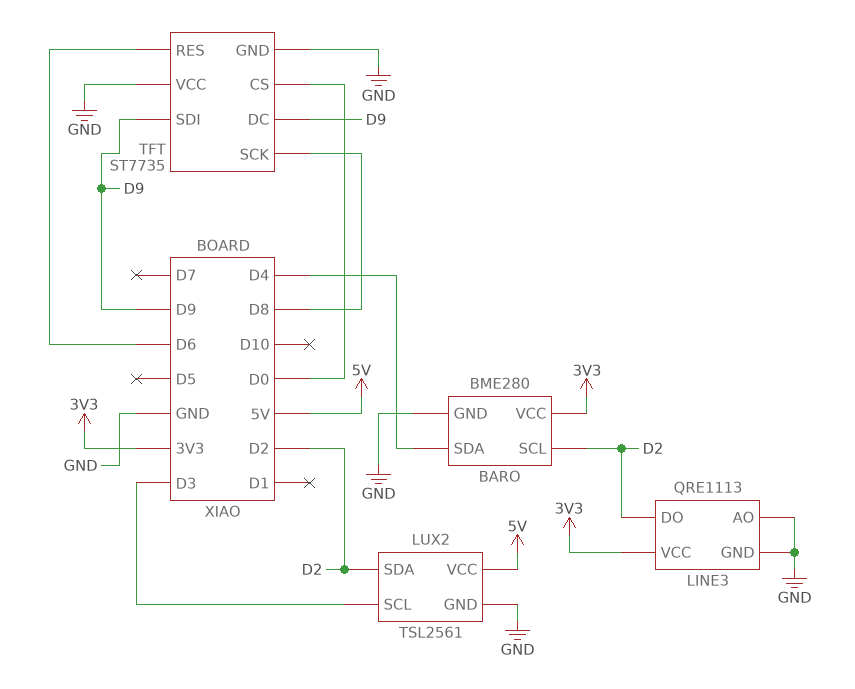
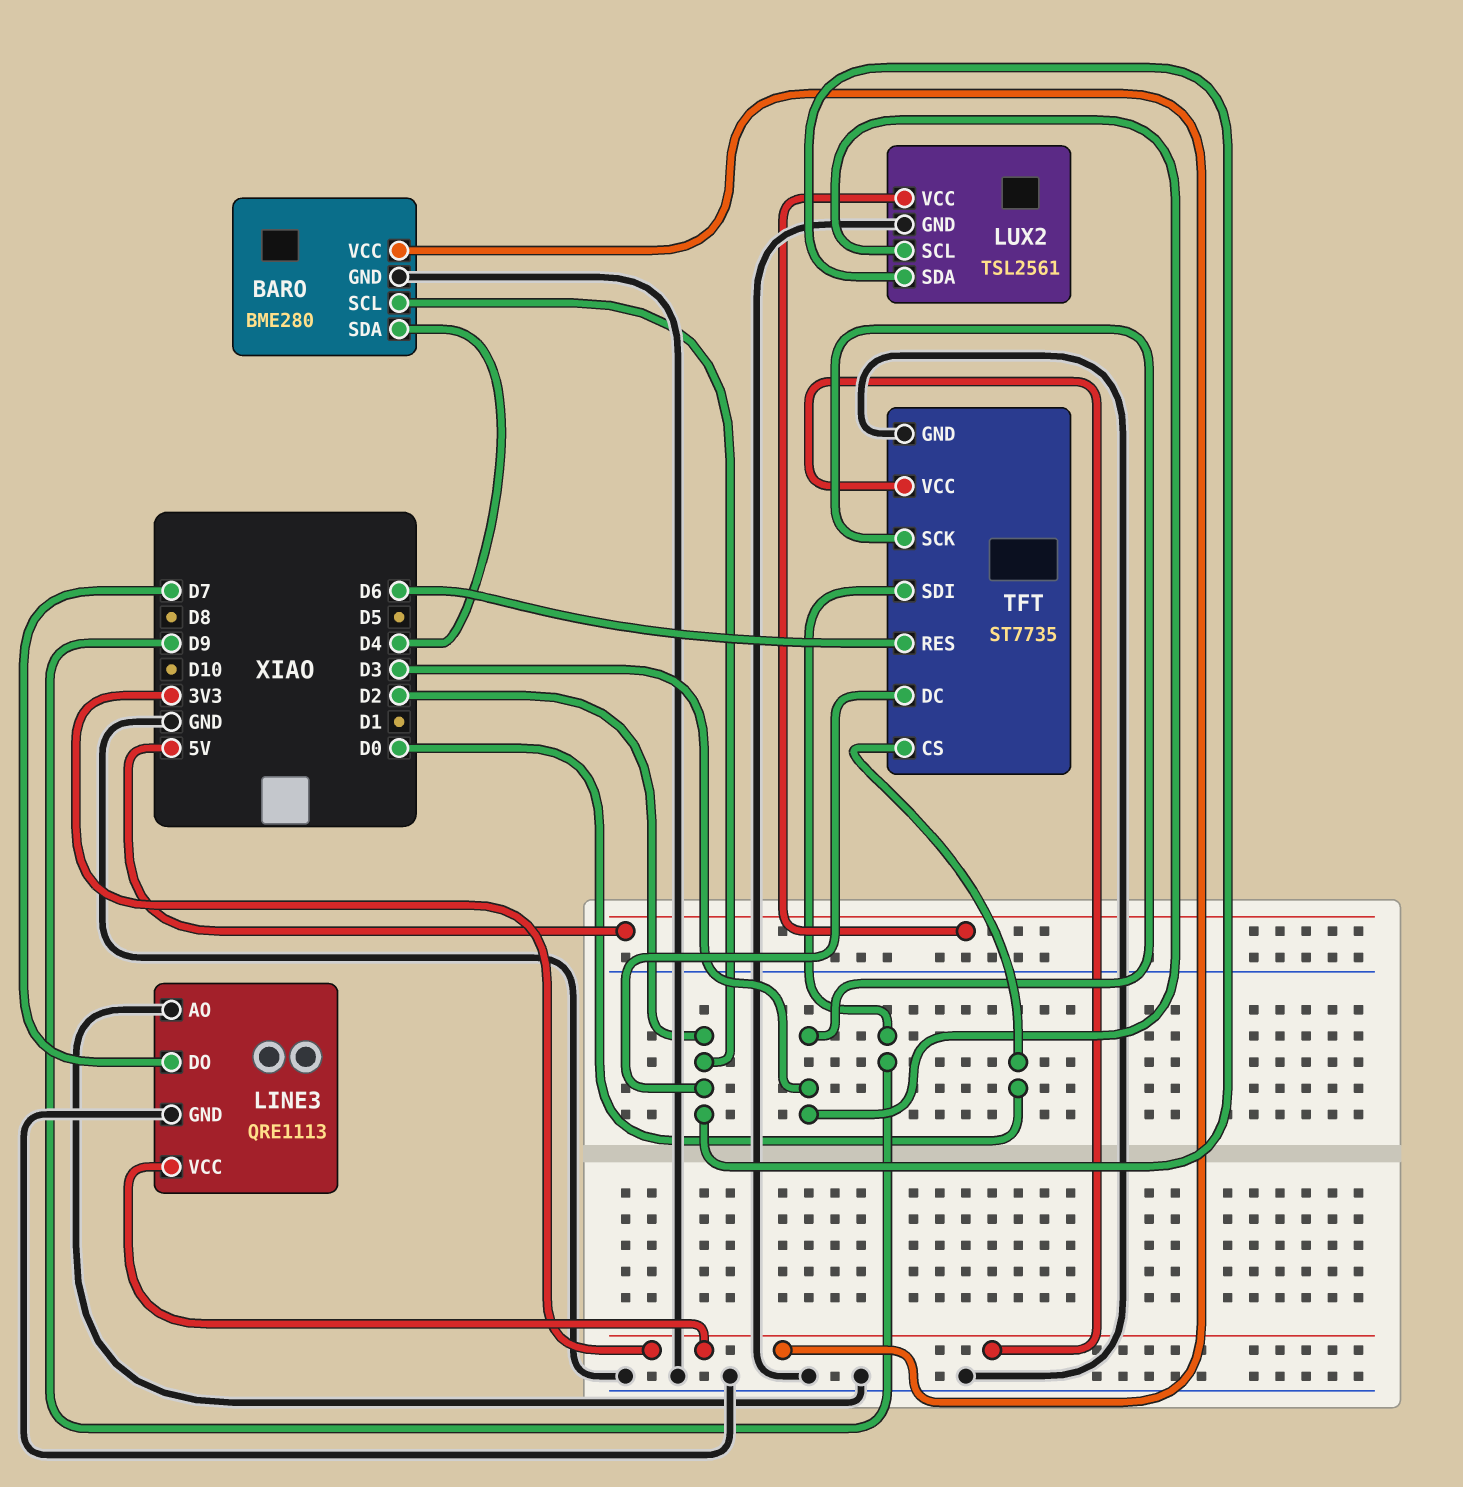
LINE3 pin DO: D2 -> D7
TFT pin DC: D9 -> D2
TFT pin SCK: D8 -> D3
TFT pin VCC: GND -> 3V3

